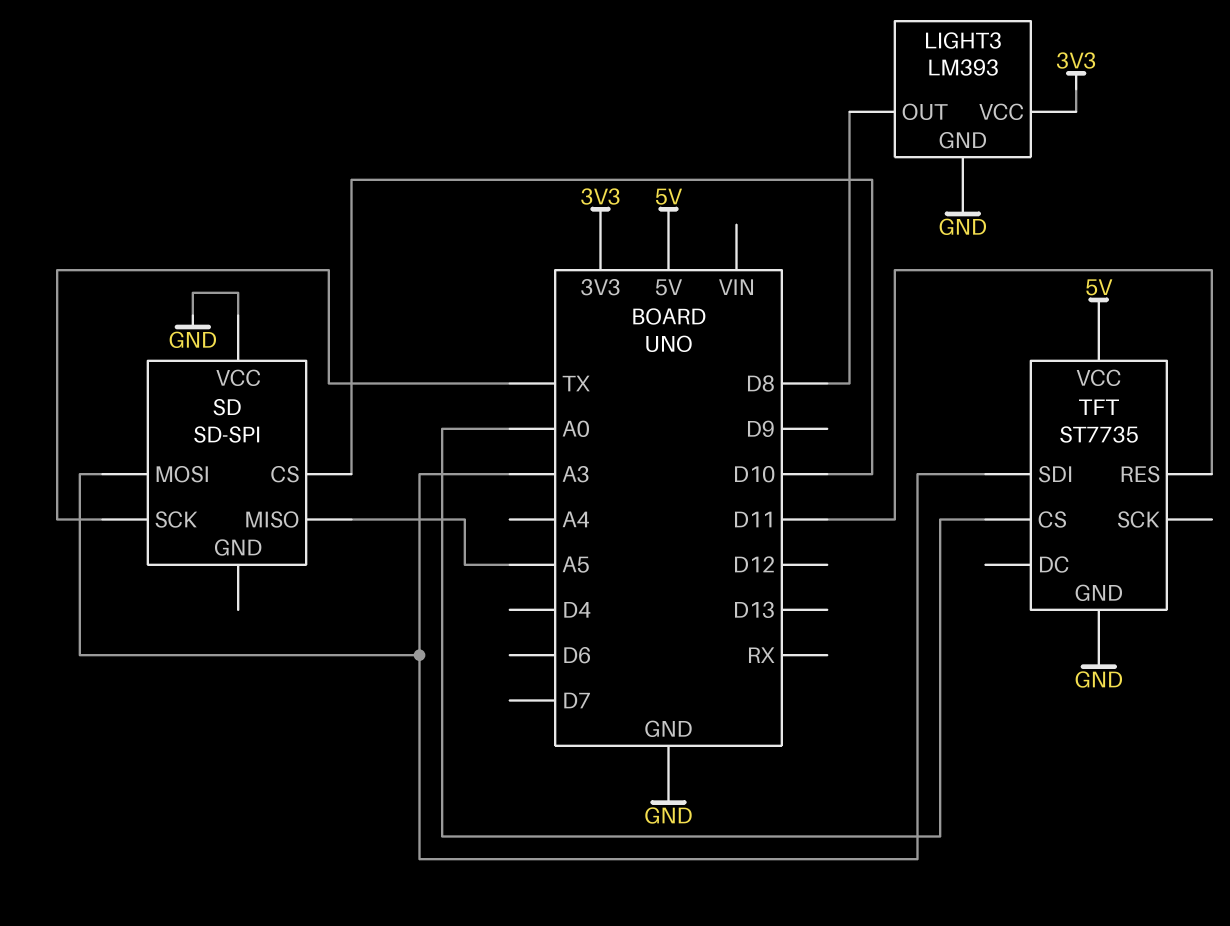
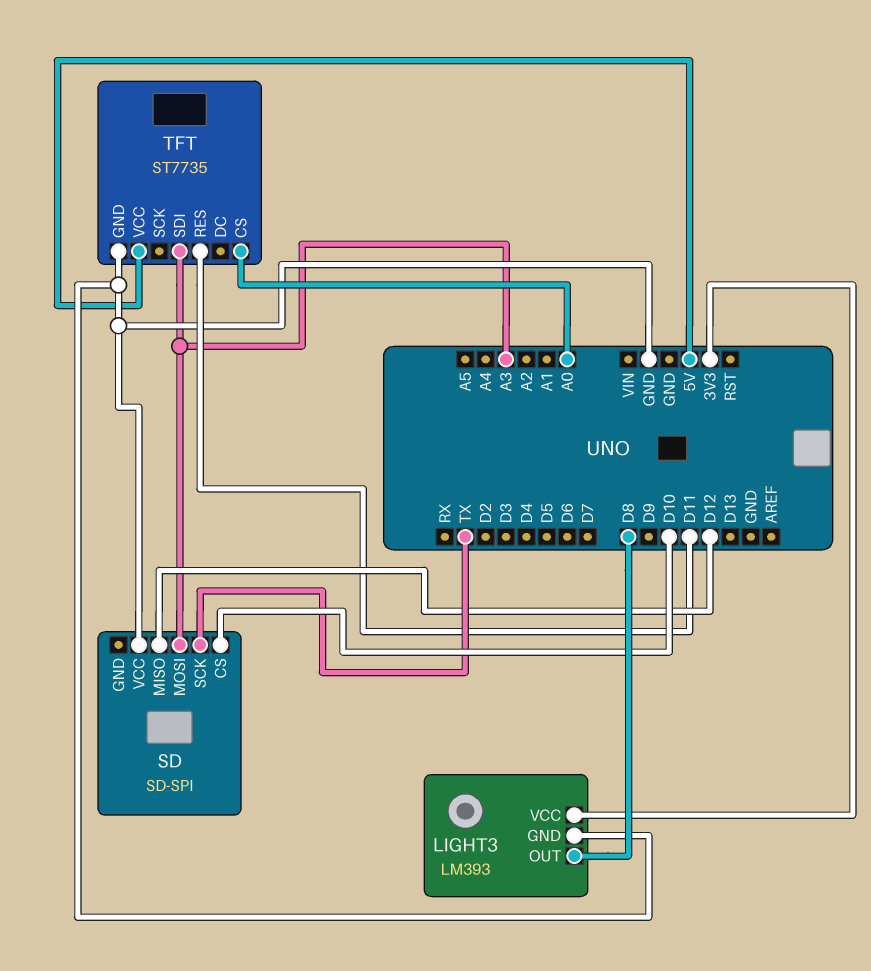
SD pin MISO: A5 -> D12

